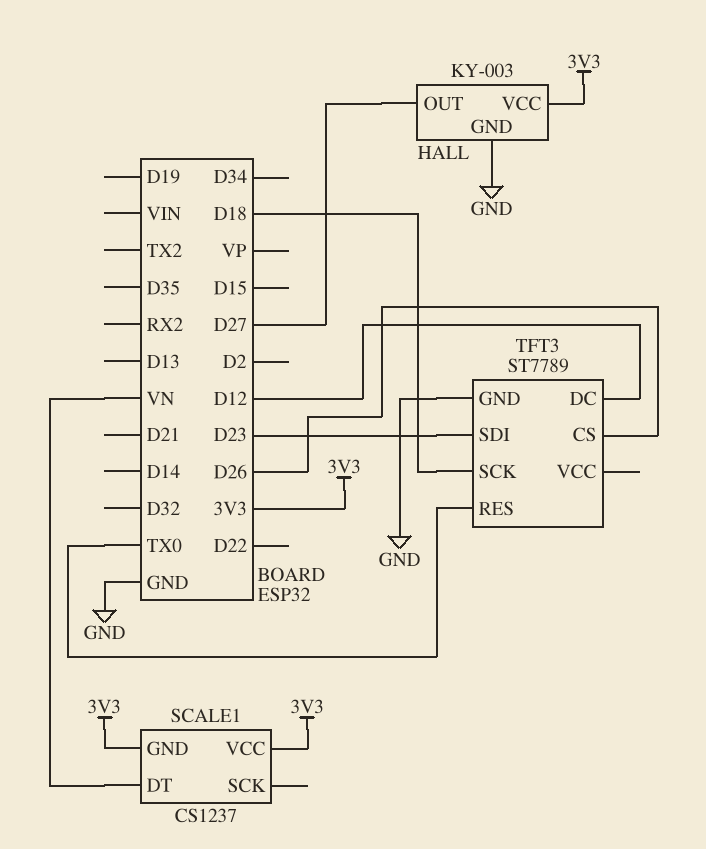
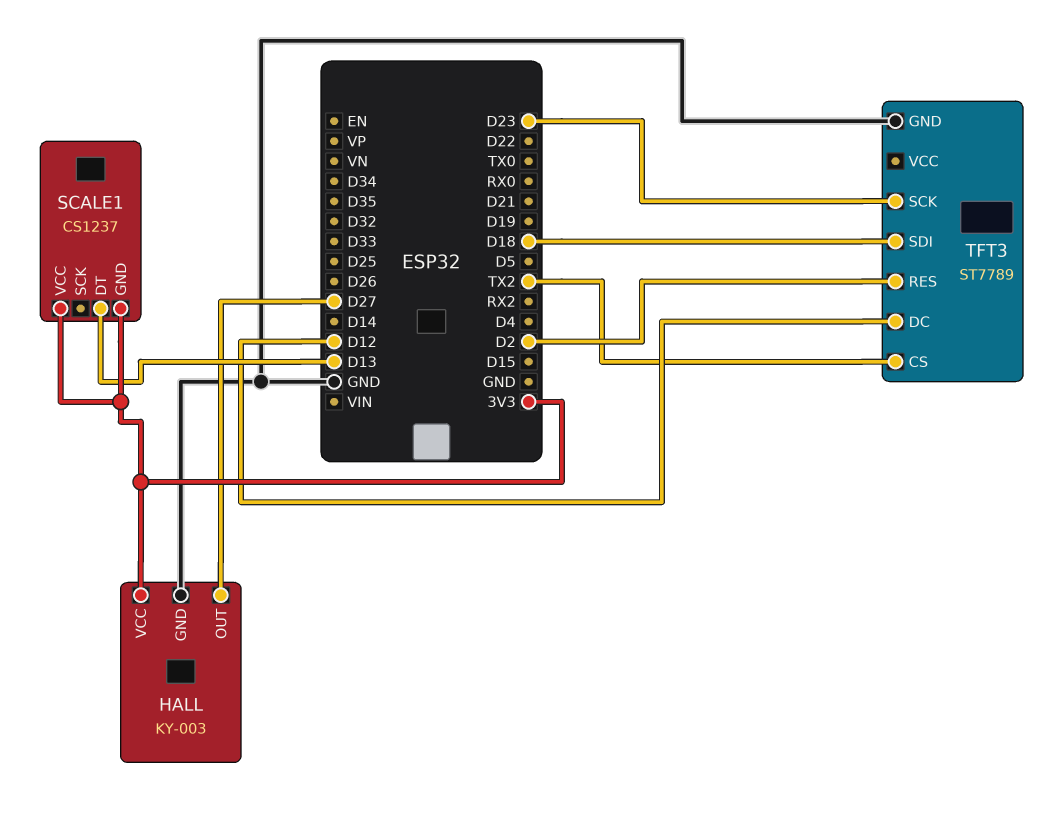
SCALE1 pin DT: VN -> D13
TFT3 pin CS: D26 -> TX2
TFT3 pin RES: TX0 -> D2
TFT3 pin SCK: D18 -> D23
TFT3 pin SDI: D23 -> D18

